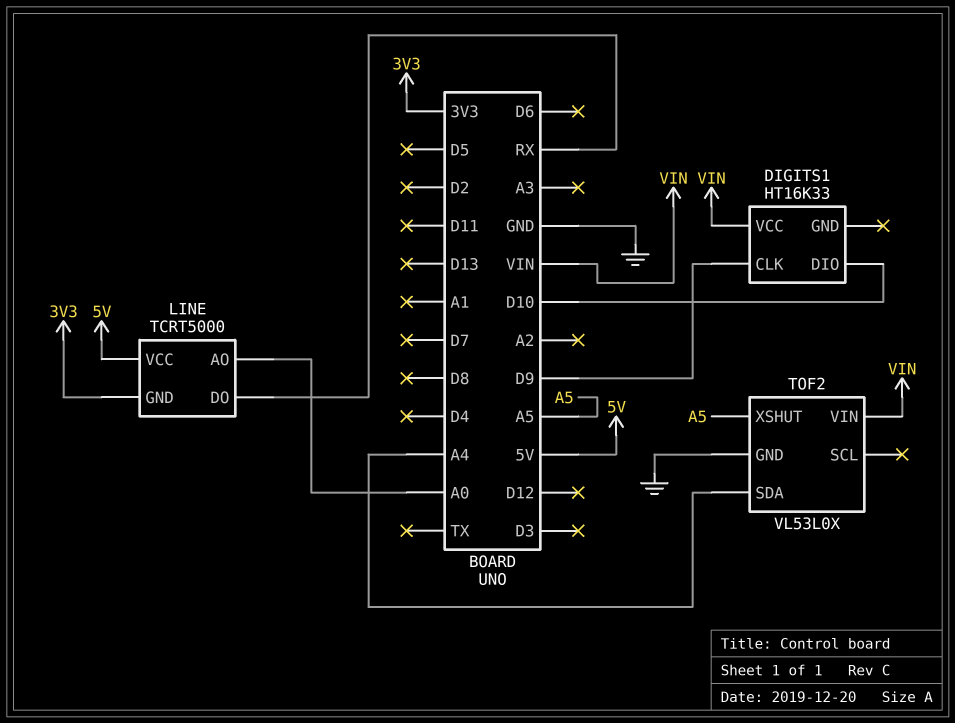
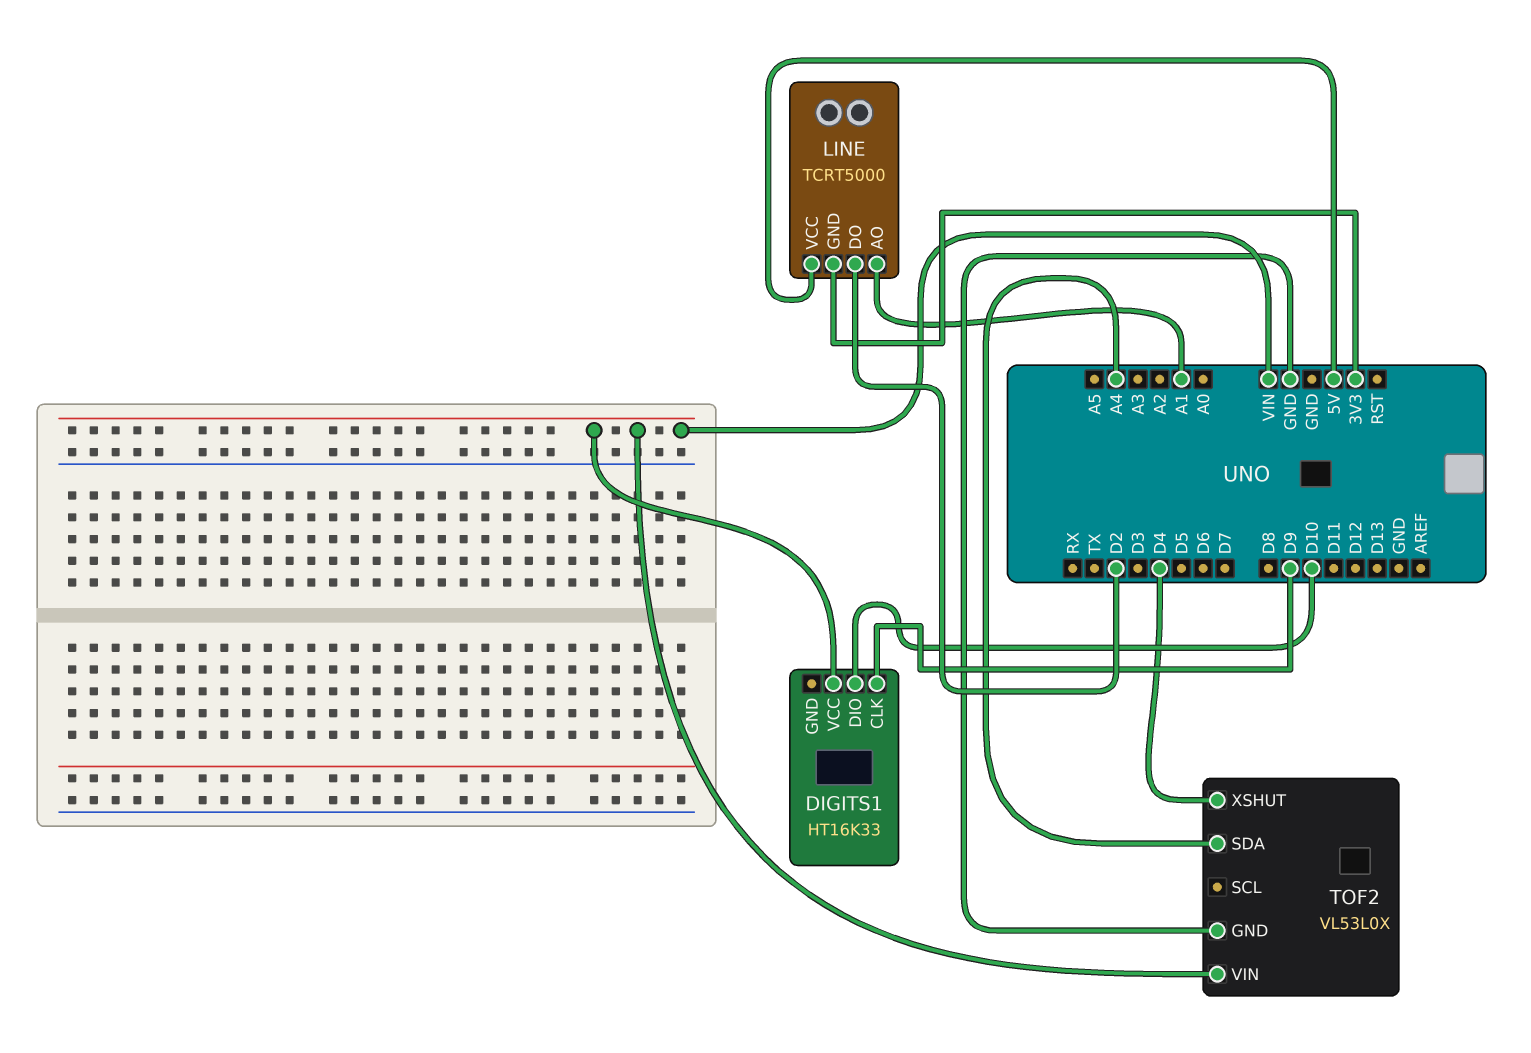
LINE pin AO: A0 -> A1
LINE pin DO: RX -> D2
TOF2 pin XSHUT: A5 -> D4

